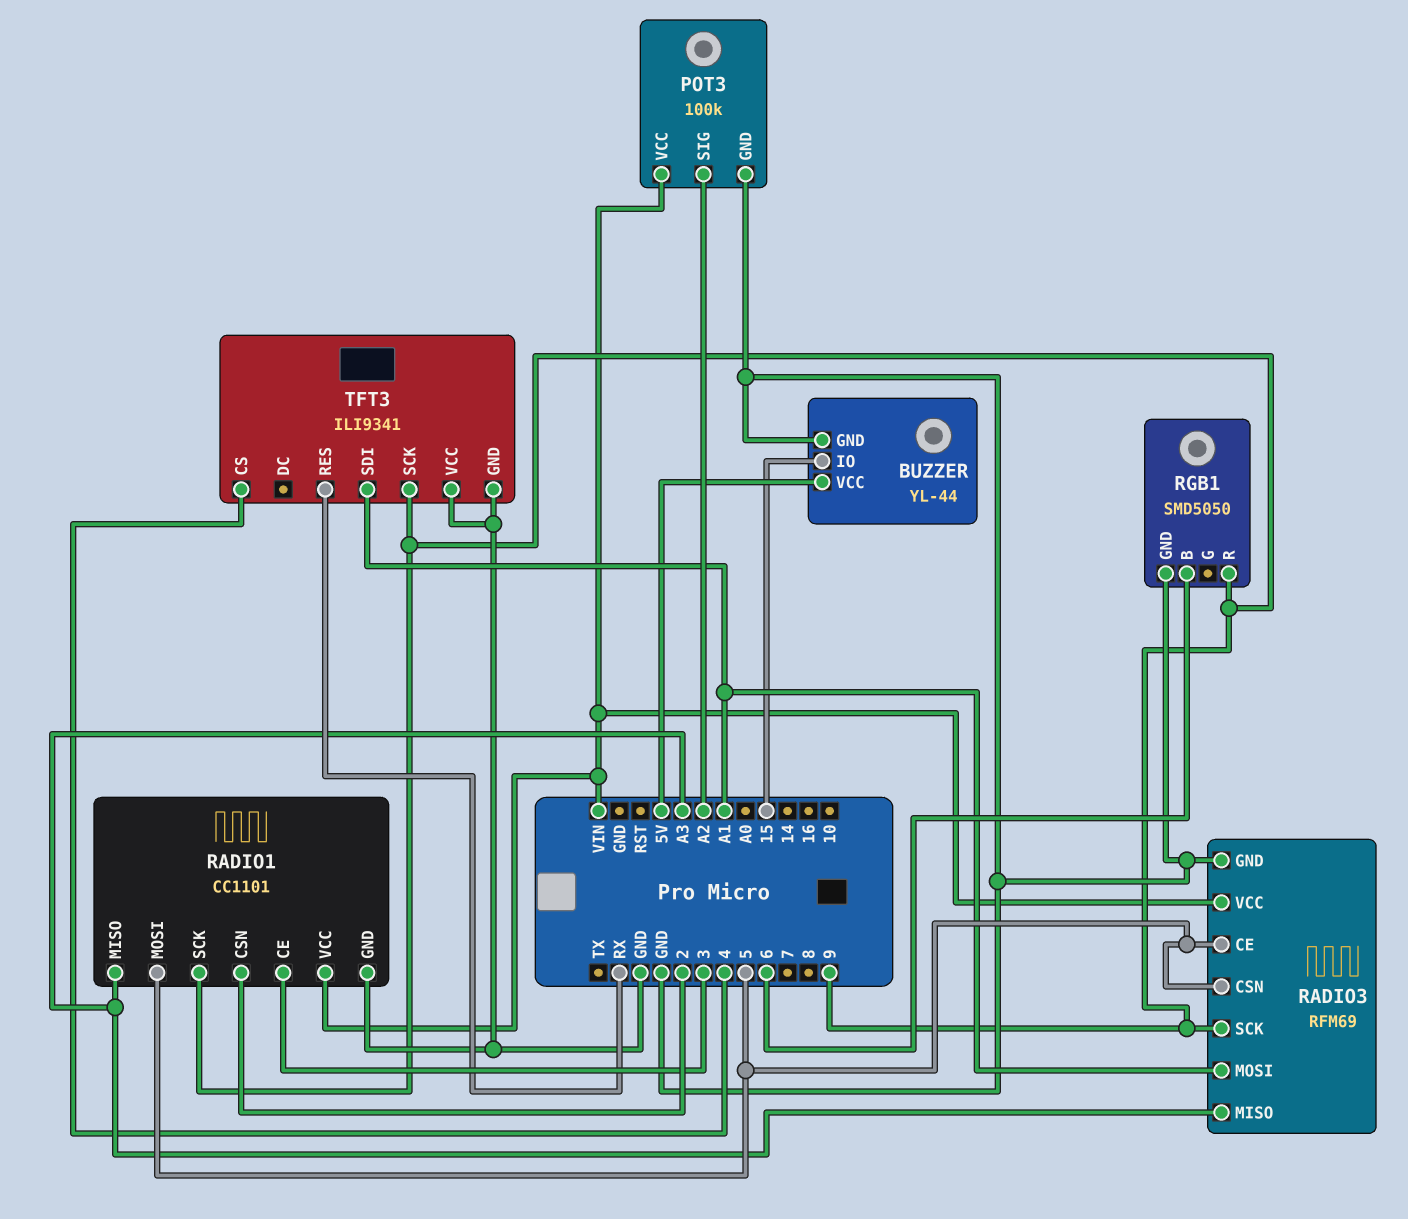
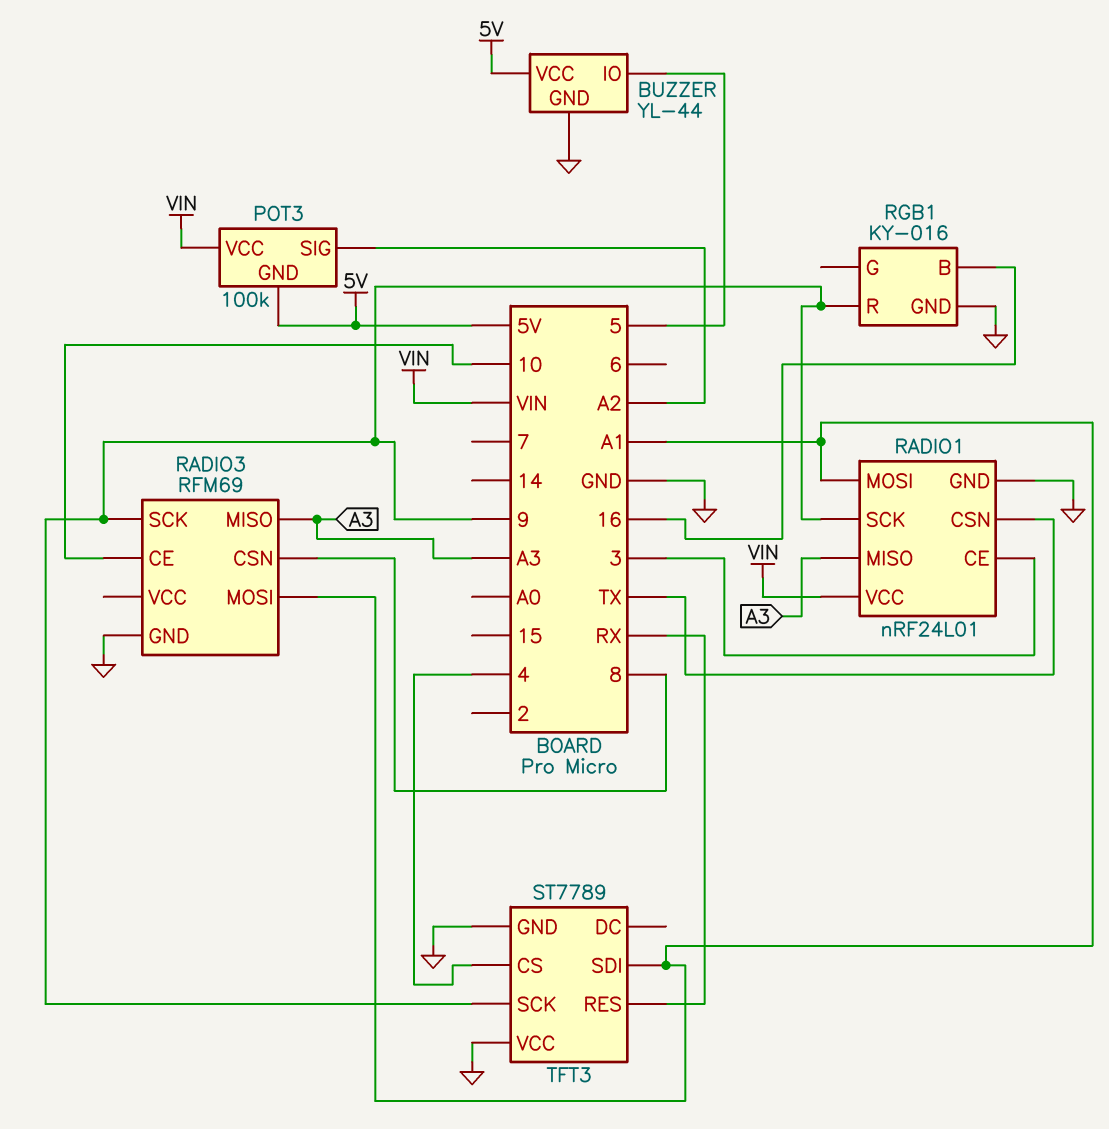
BUZZER pin IO: 15 -> 5
POT3 pin GND: GND -> 5V
RADIO1: CC1101 -> nRF24L01
RADIO1 pin CSN: 2 -> TX
RADIO1 pin MOSI: 5 -> A1
RADIO3 pin CE: 5 -> 10
RADIO3 pin CSN: 5 -> 8
RADIO3 pin VCC: VIN -> none
RGB1: SMD5050 -> KY-016
RGB1 pin B: 6 -> 16
TFT3: ILI9341 -> ST7789

